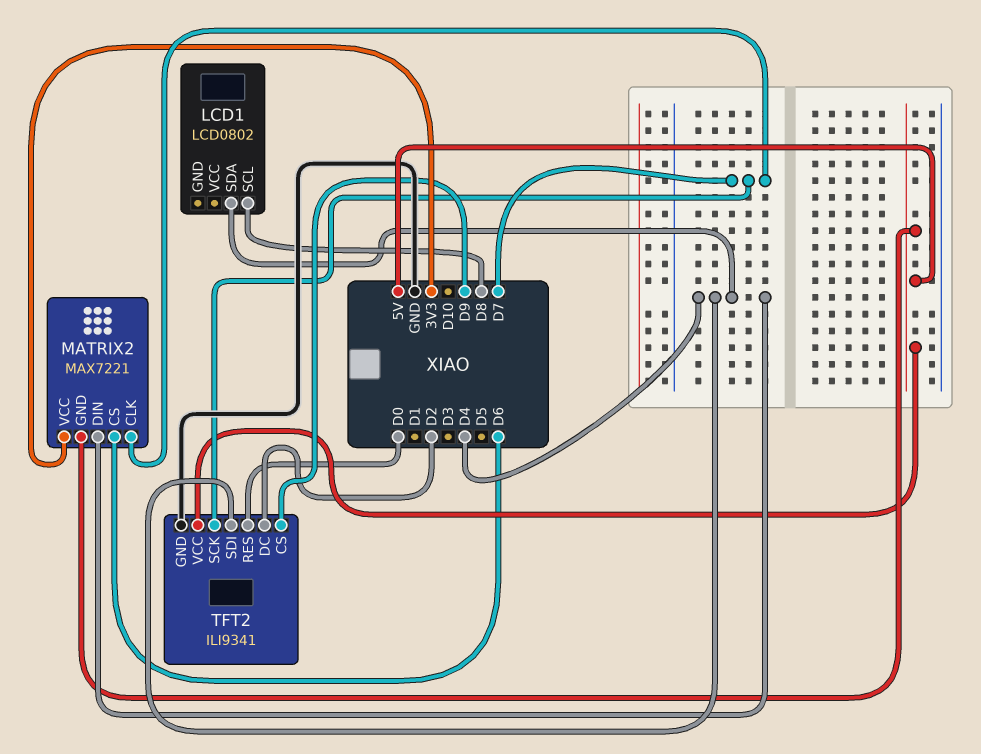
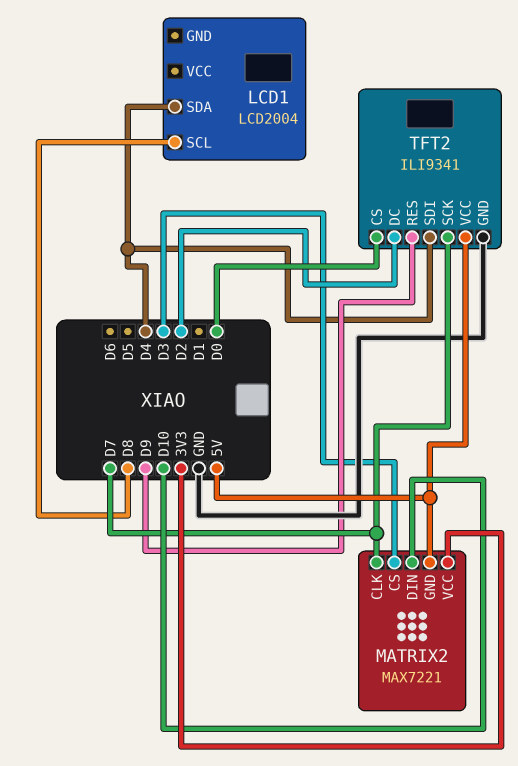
LCD1: LCD0802 -> LCD2004
MATRIX2 pin CS: D6 -> D3
MATRIX2 pin DIN: D4 -> D10
TFT2 pin CS: D9 -> D0
TFT2 pin RES: D0 -> D9

